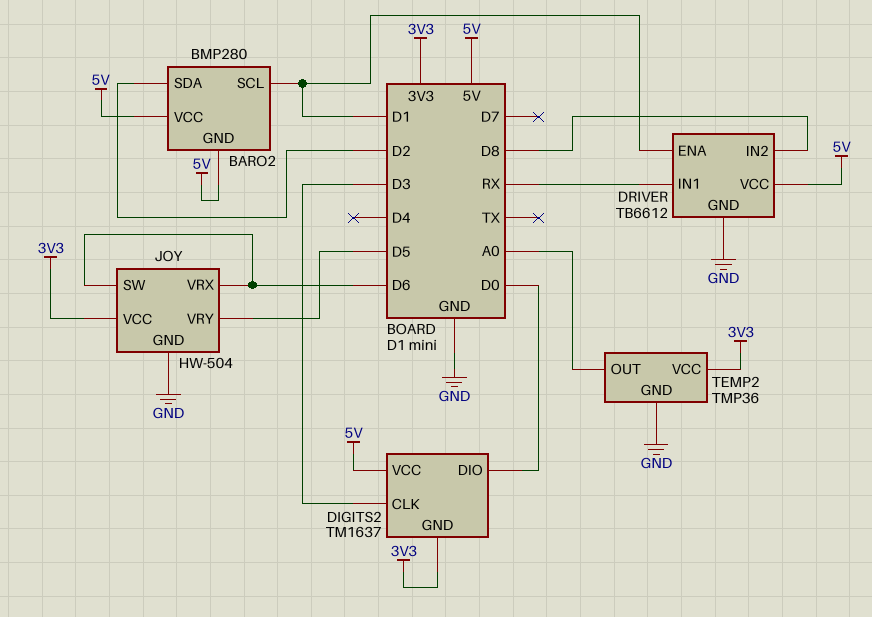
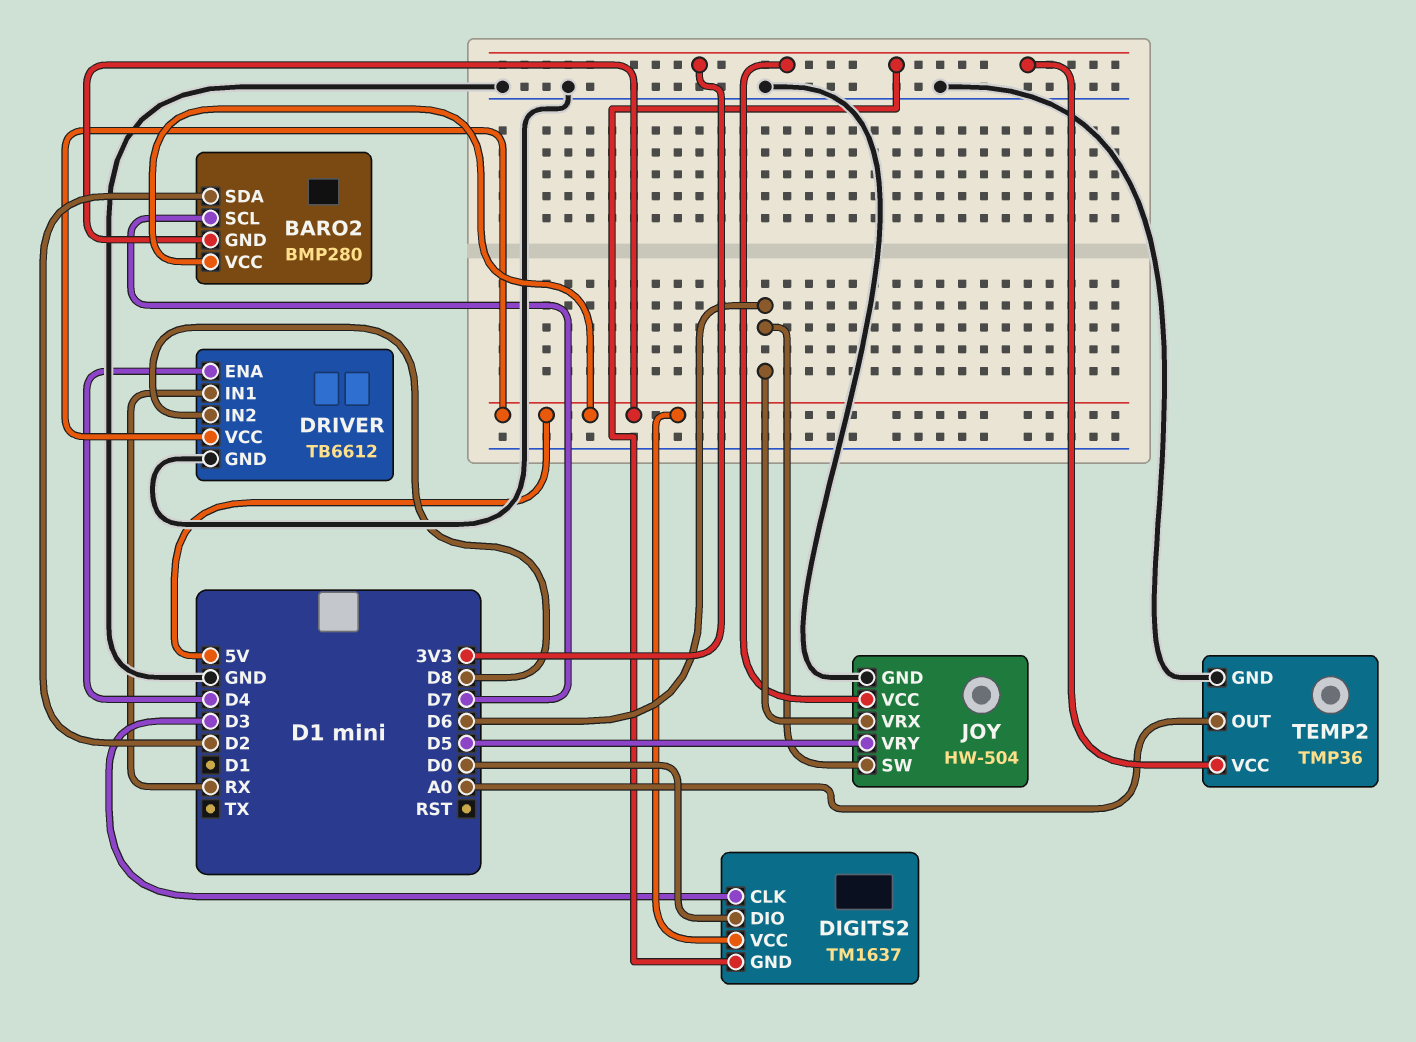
BARO2 pin SCL: D1 -> D7
DRIVER pin ENA: D1 -> D4

